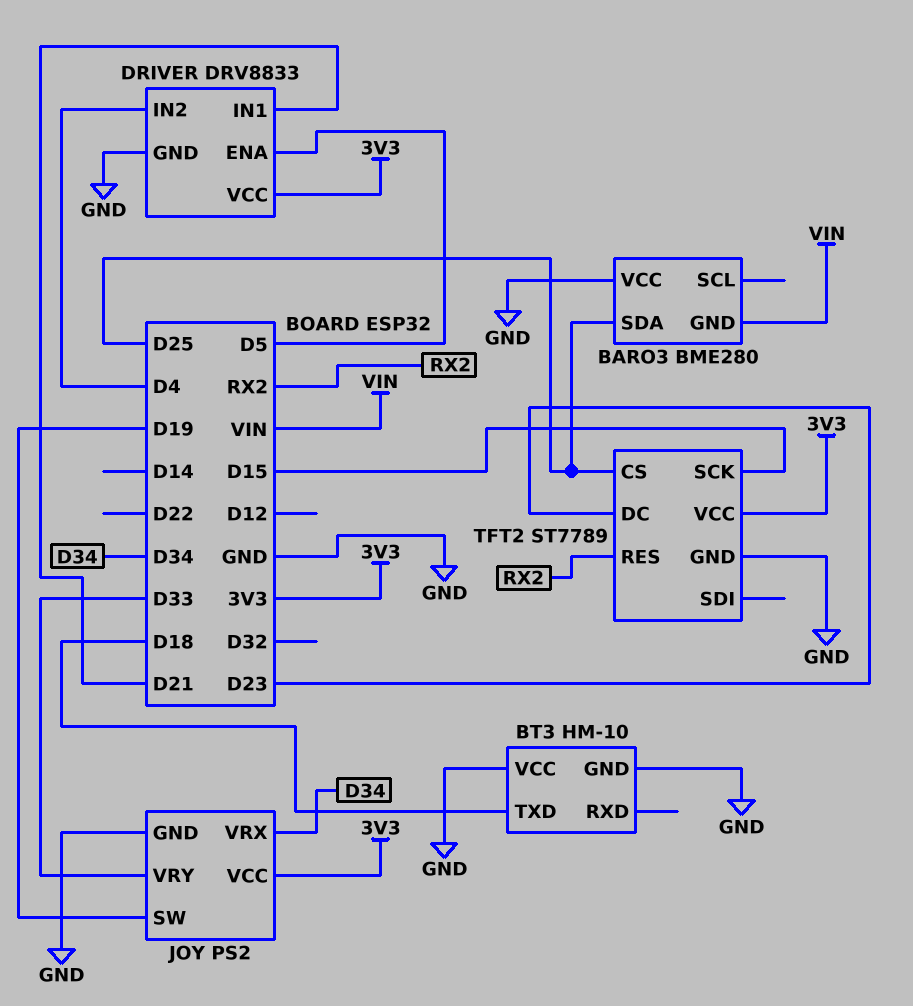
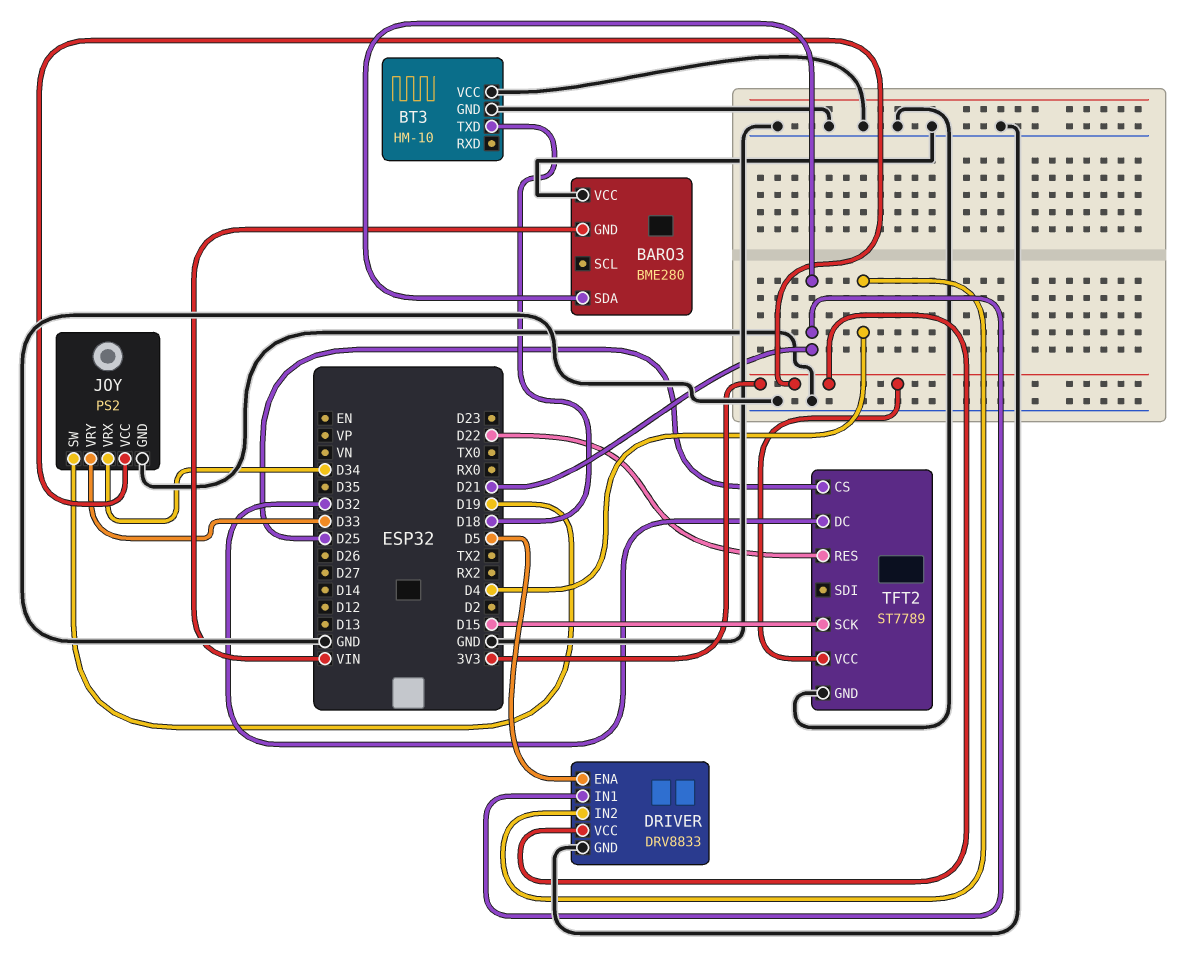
BARO3 pin SDA: D25 -> D21
TFT2 pin DC: D23 -> D32
TFT2 pin RES: RX2 -> D22

